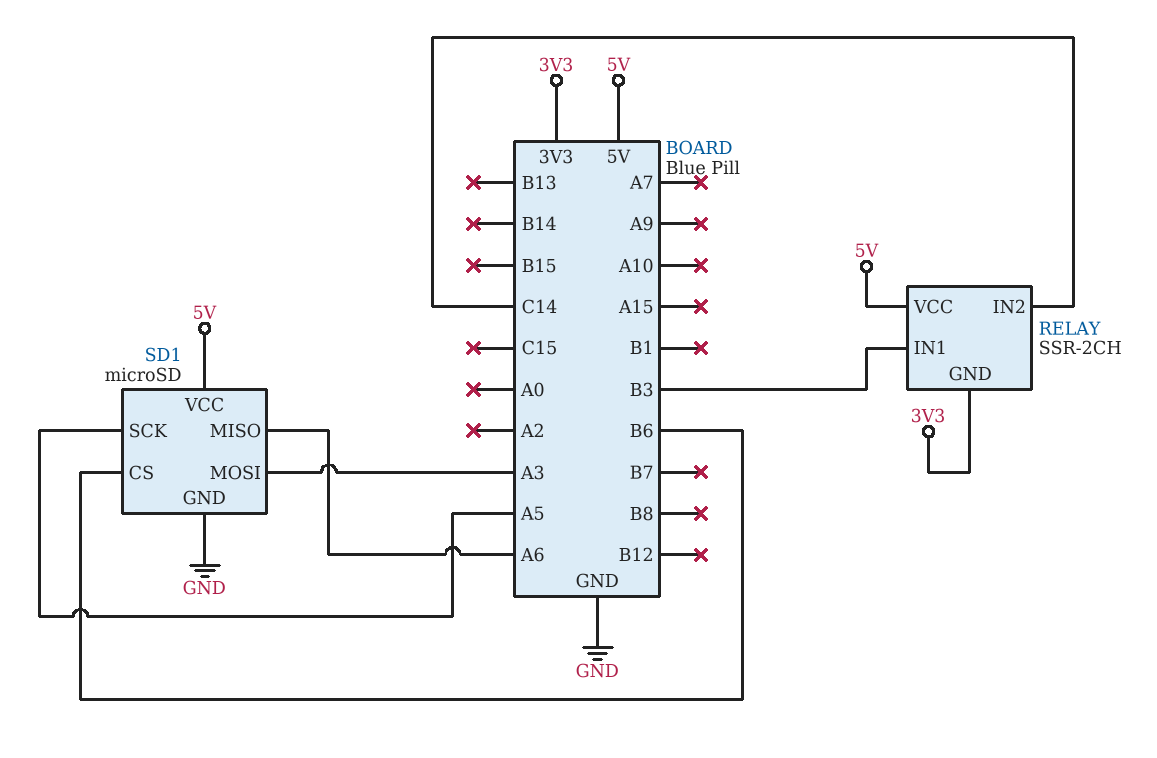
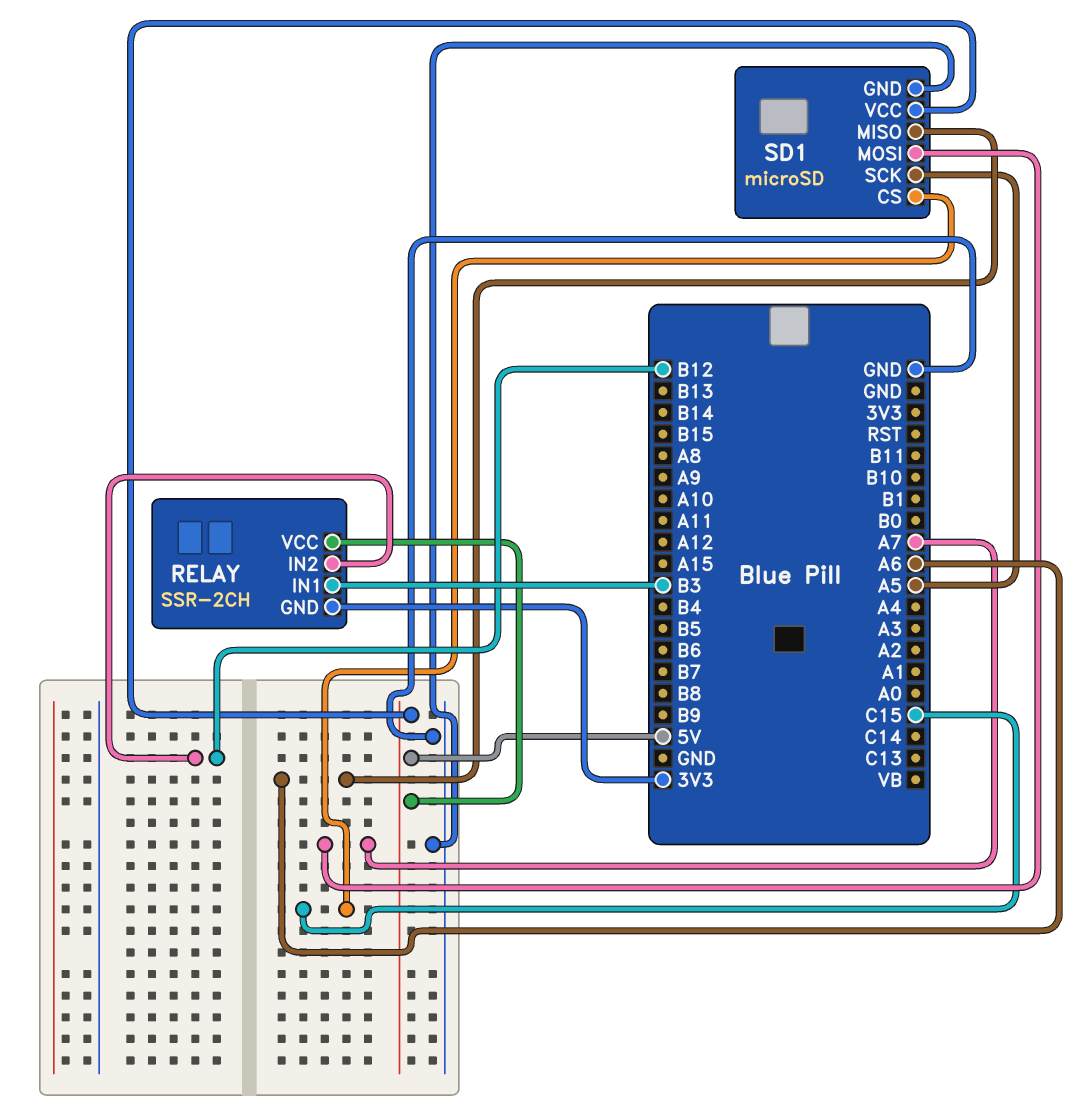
RELAY pin IN2: C14 -> B12
SD1 pin CS: B6 -> C15
SD1 pin MOSI: A3 -> A7

